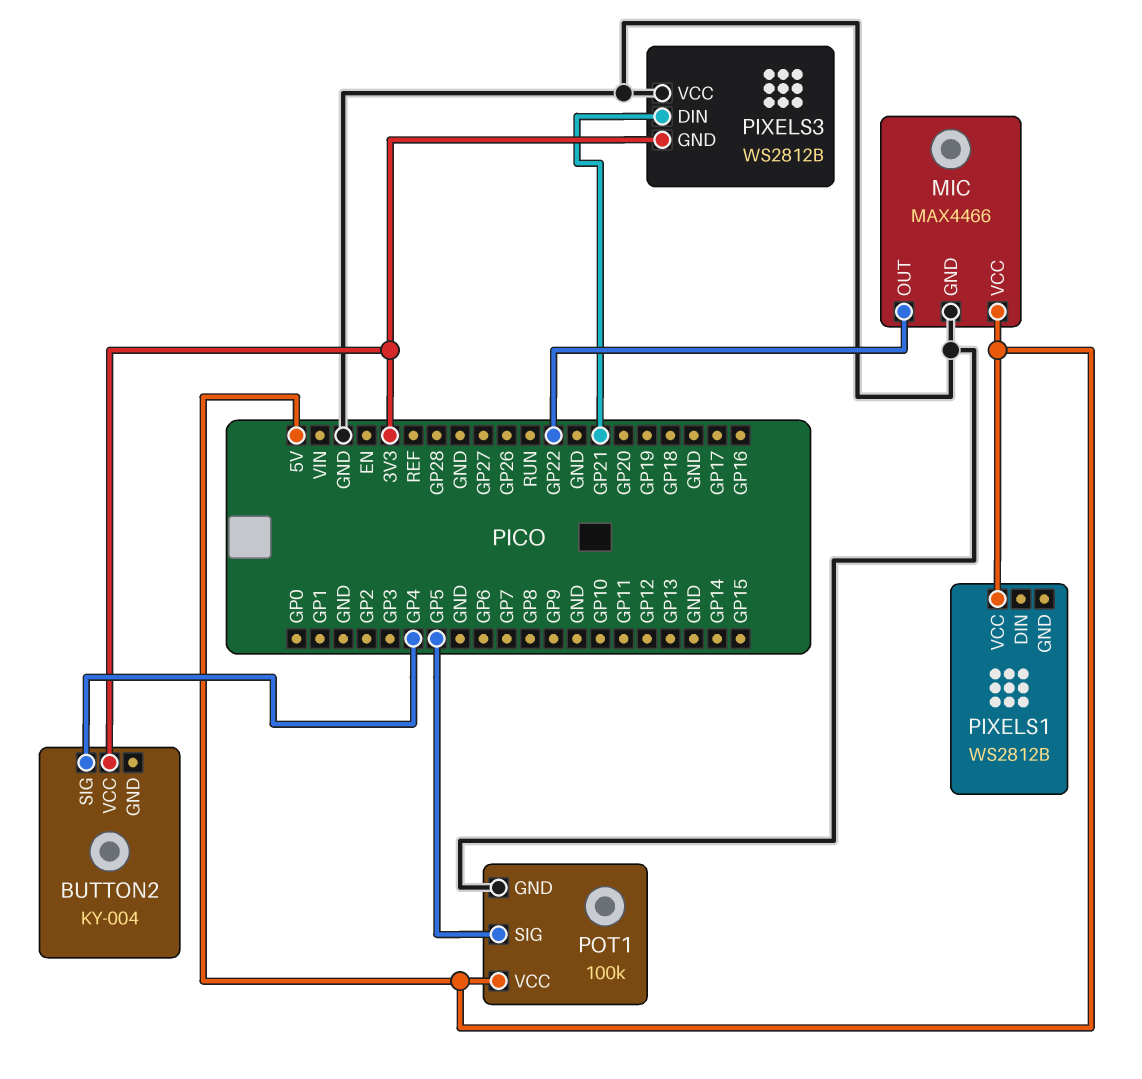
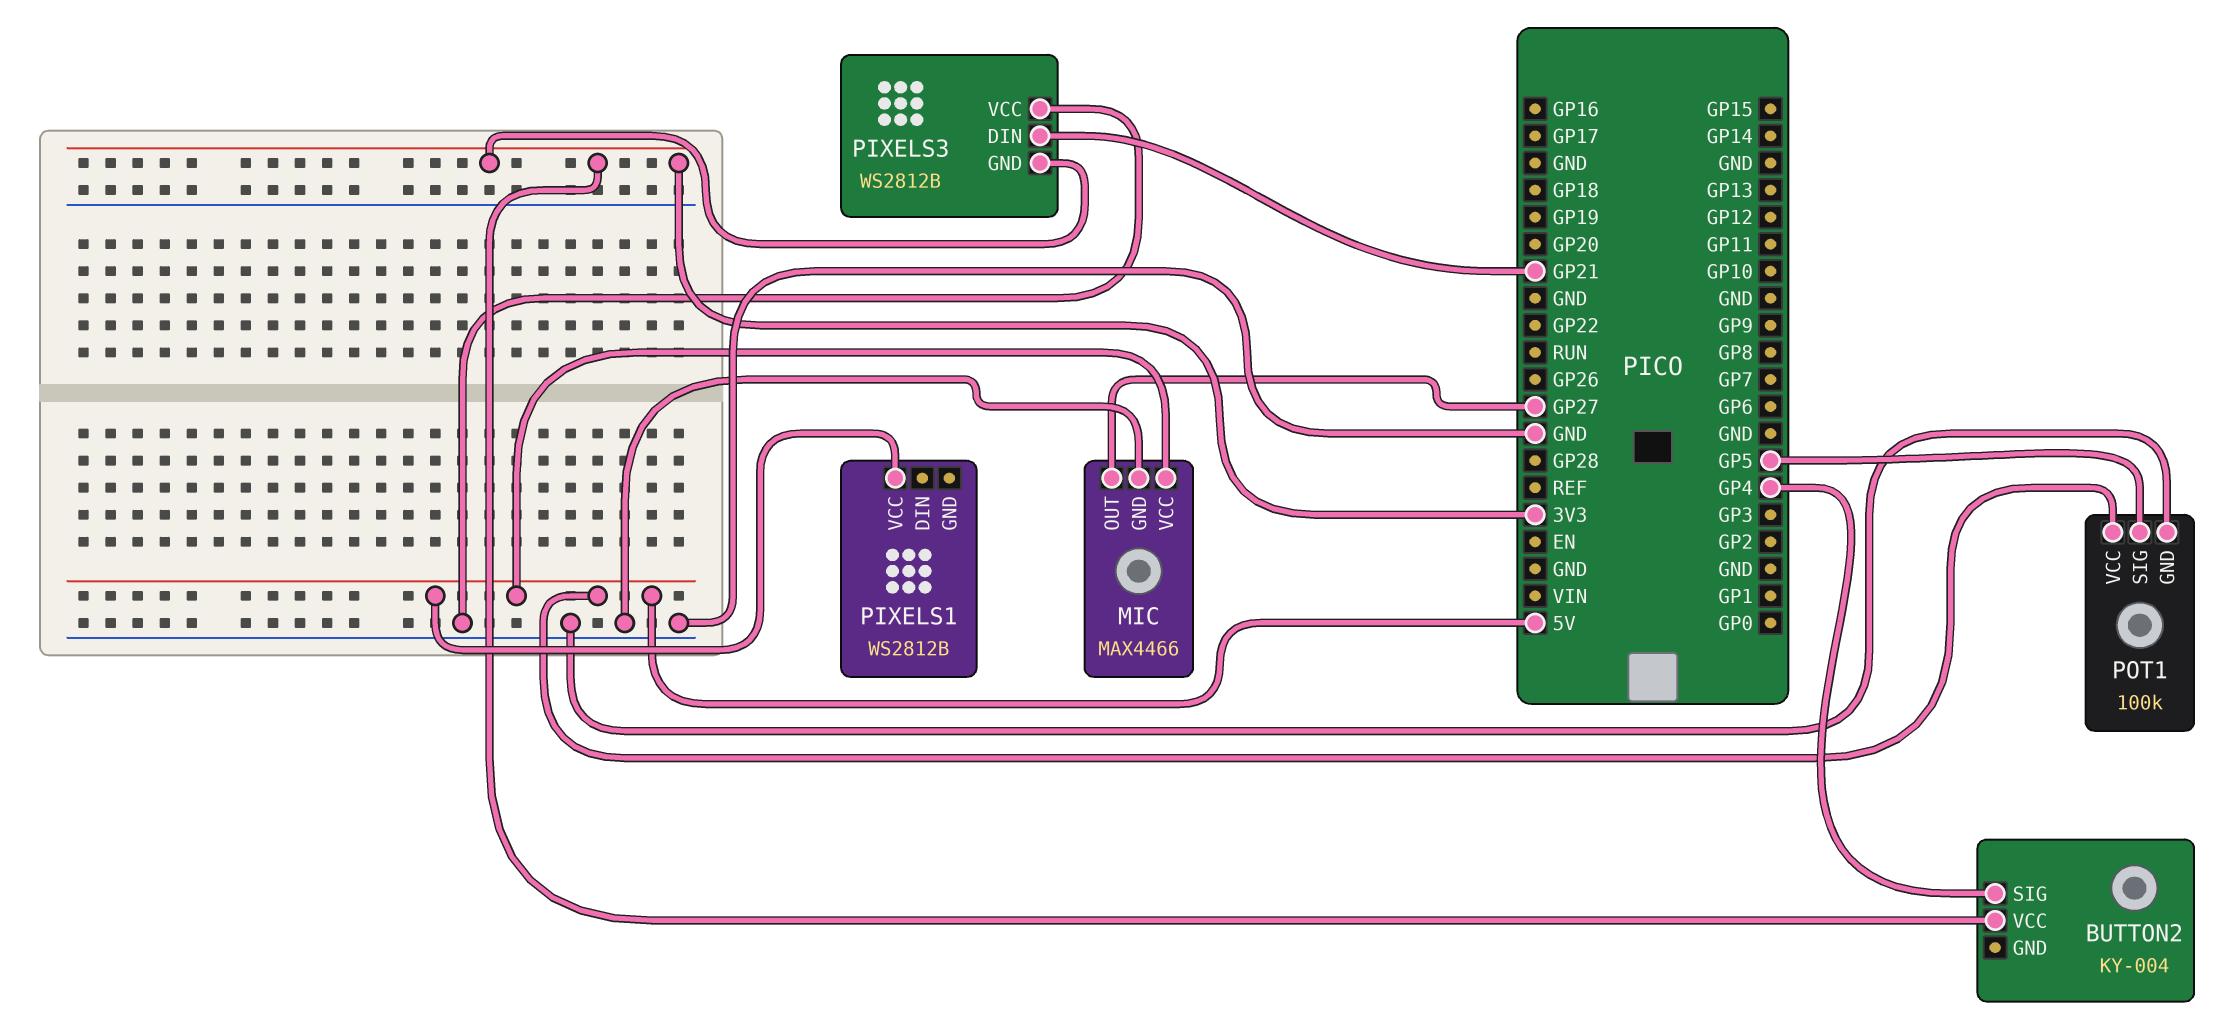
MIC pin OUT: GP22 -> GP27

